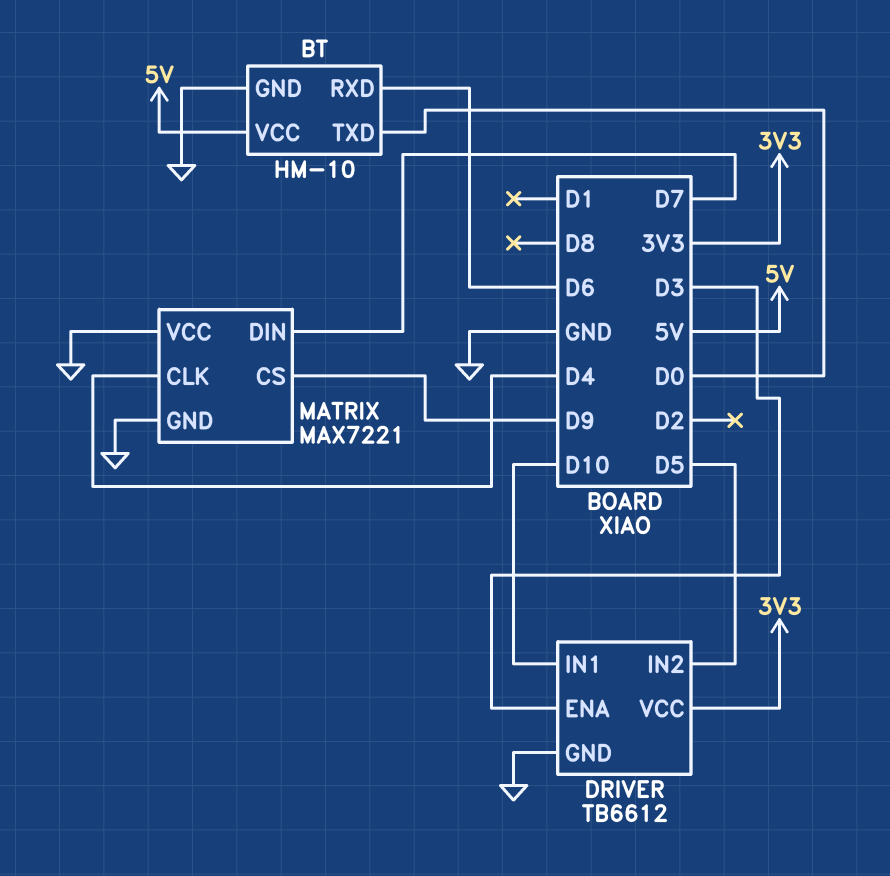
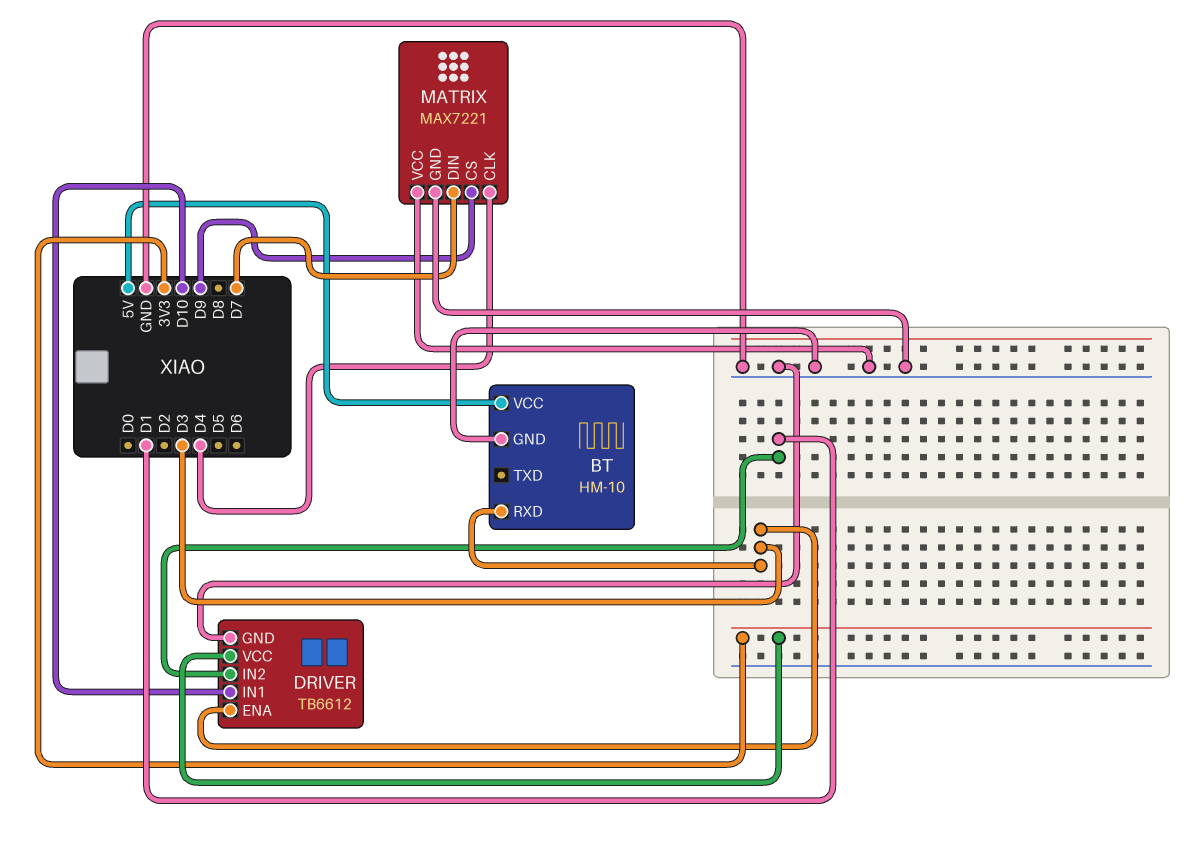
BT pin RXD: D6 -> D3
BT pin TXD: D0 -> none
DRIVER pin IN2: D5 -> D1

